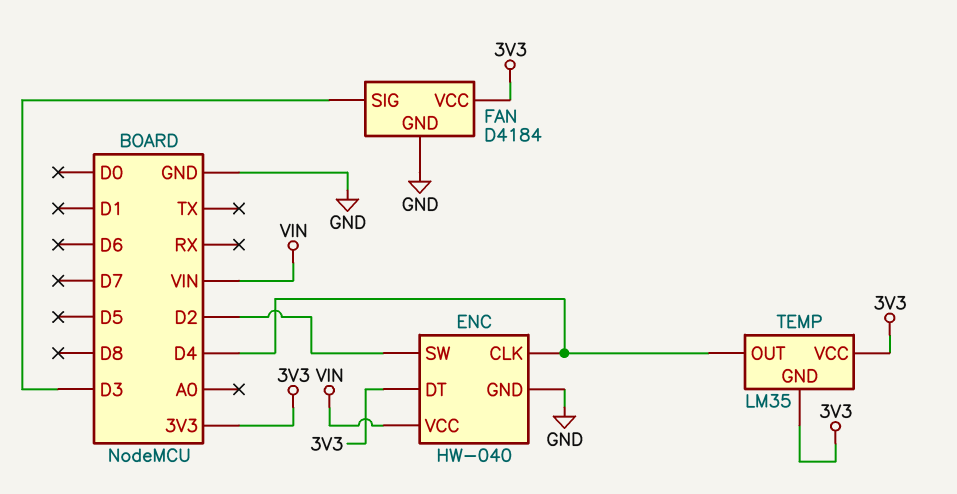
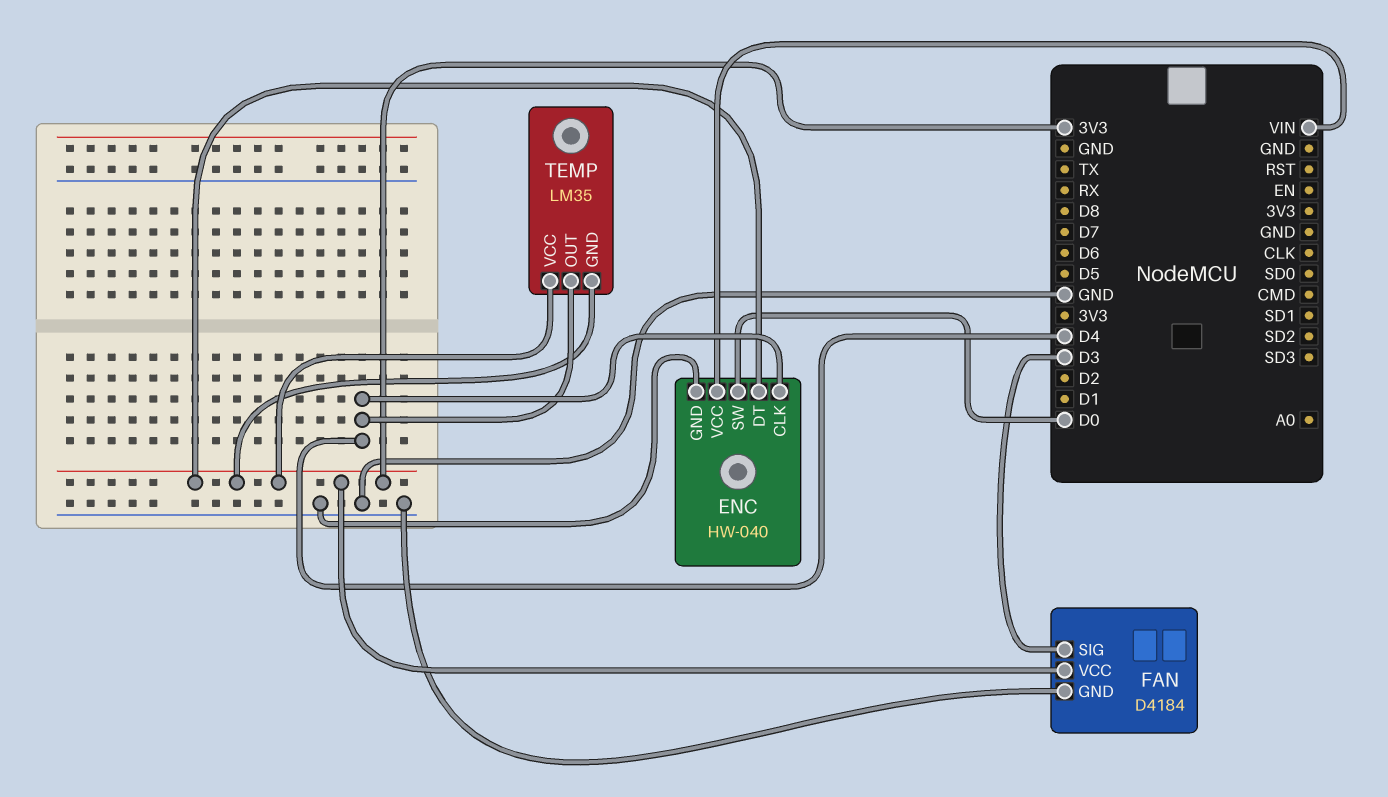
ENC pin SW: D2 -> D0

